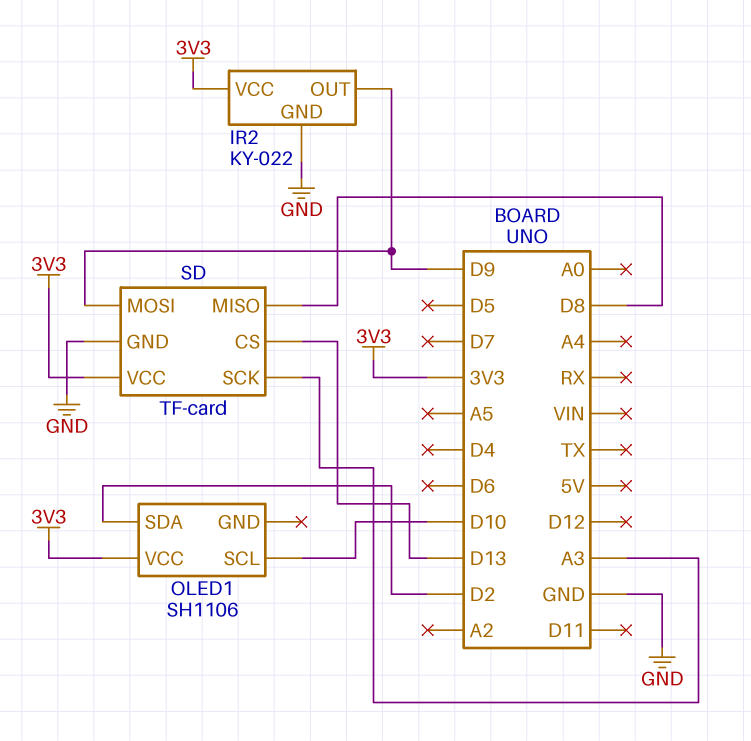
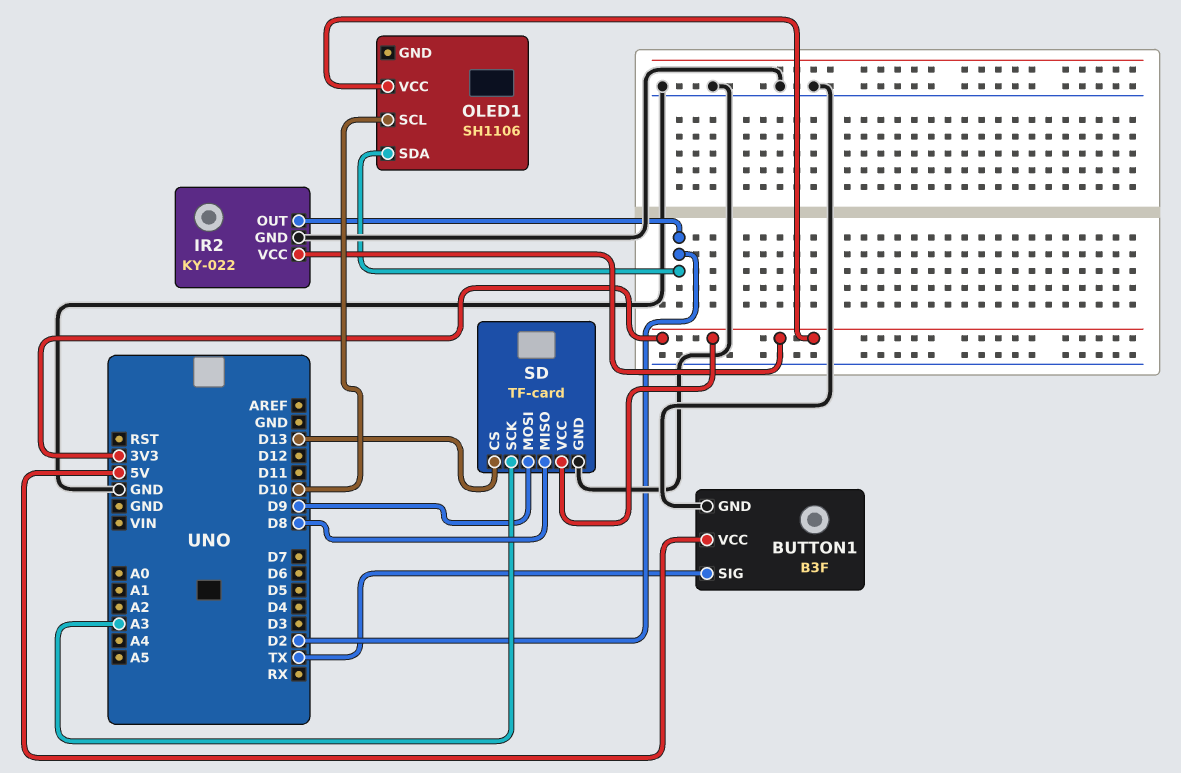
BUTTON1: none -> B3F
BUTTON1 pin GND: none -> GND
BUTTON1 pin SIG: none -> TX
BUTTON1 pin VCC: none -> 5V
IR2 pin OUT: D9 -> D2

